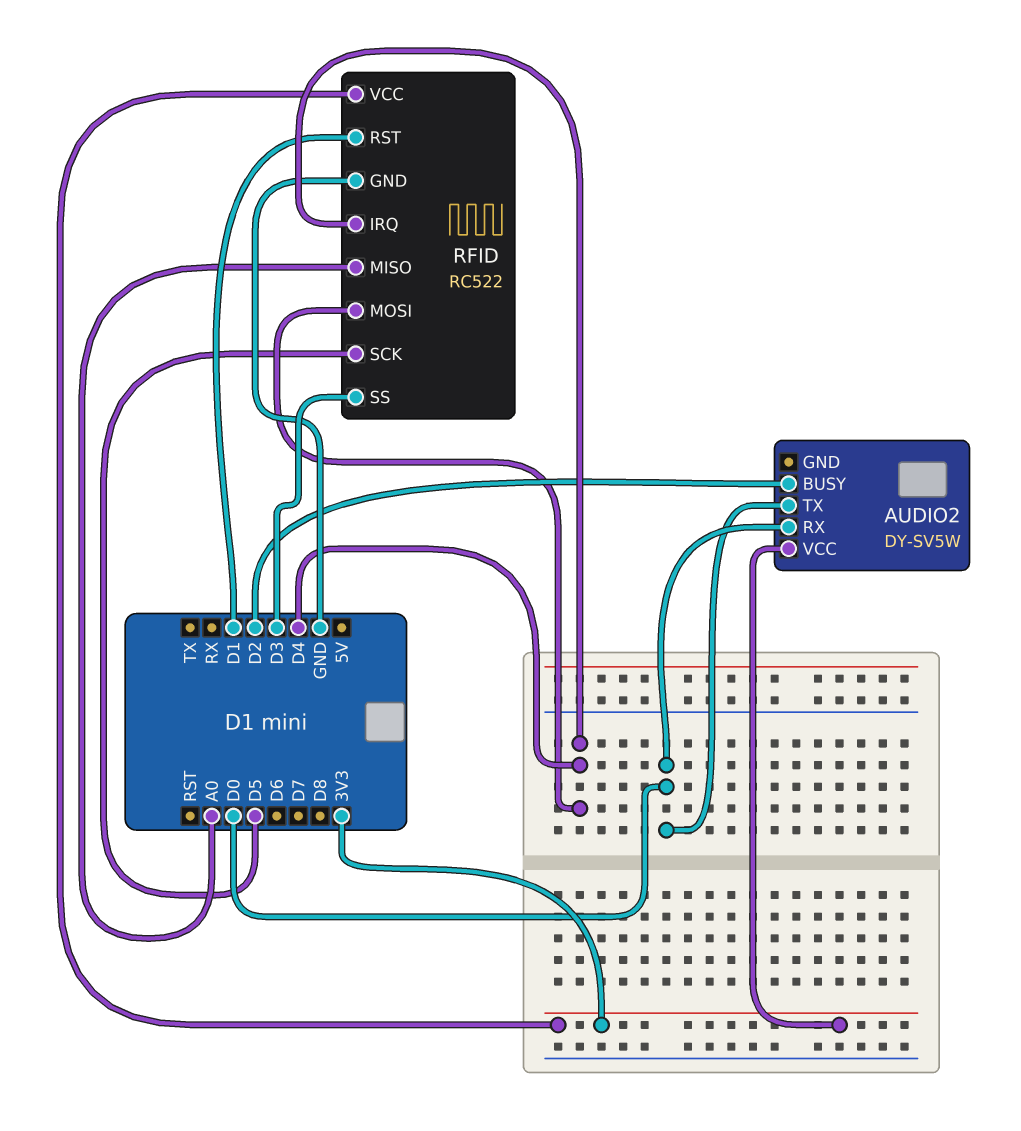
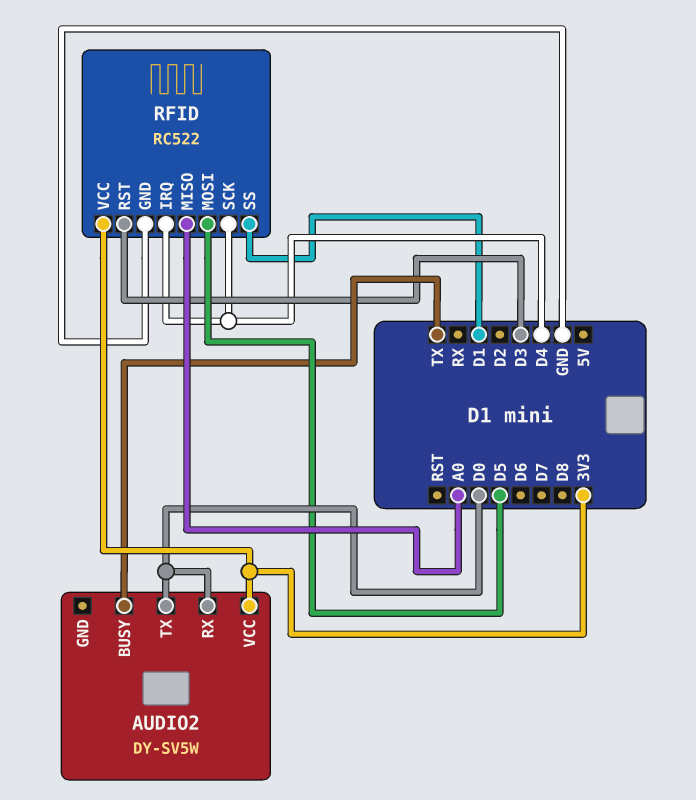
AUDIO2 pin BUSY: D2 -> TX
RFID pin MOSI: D4 -> D5
RFID pin RST: D1 -> D3
RFID pin SCK: D5 -> D4
RFID pin SS: D3 -> D1

